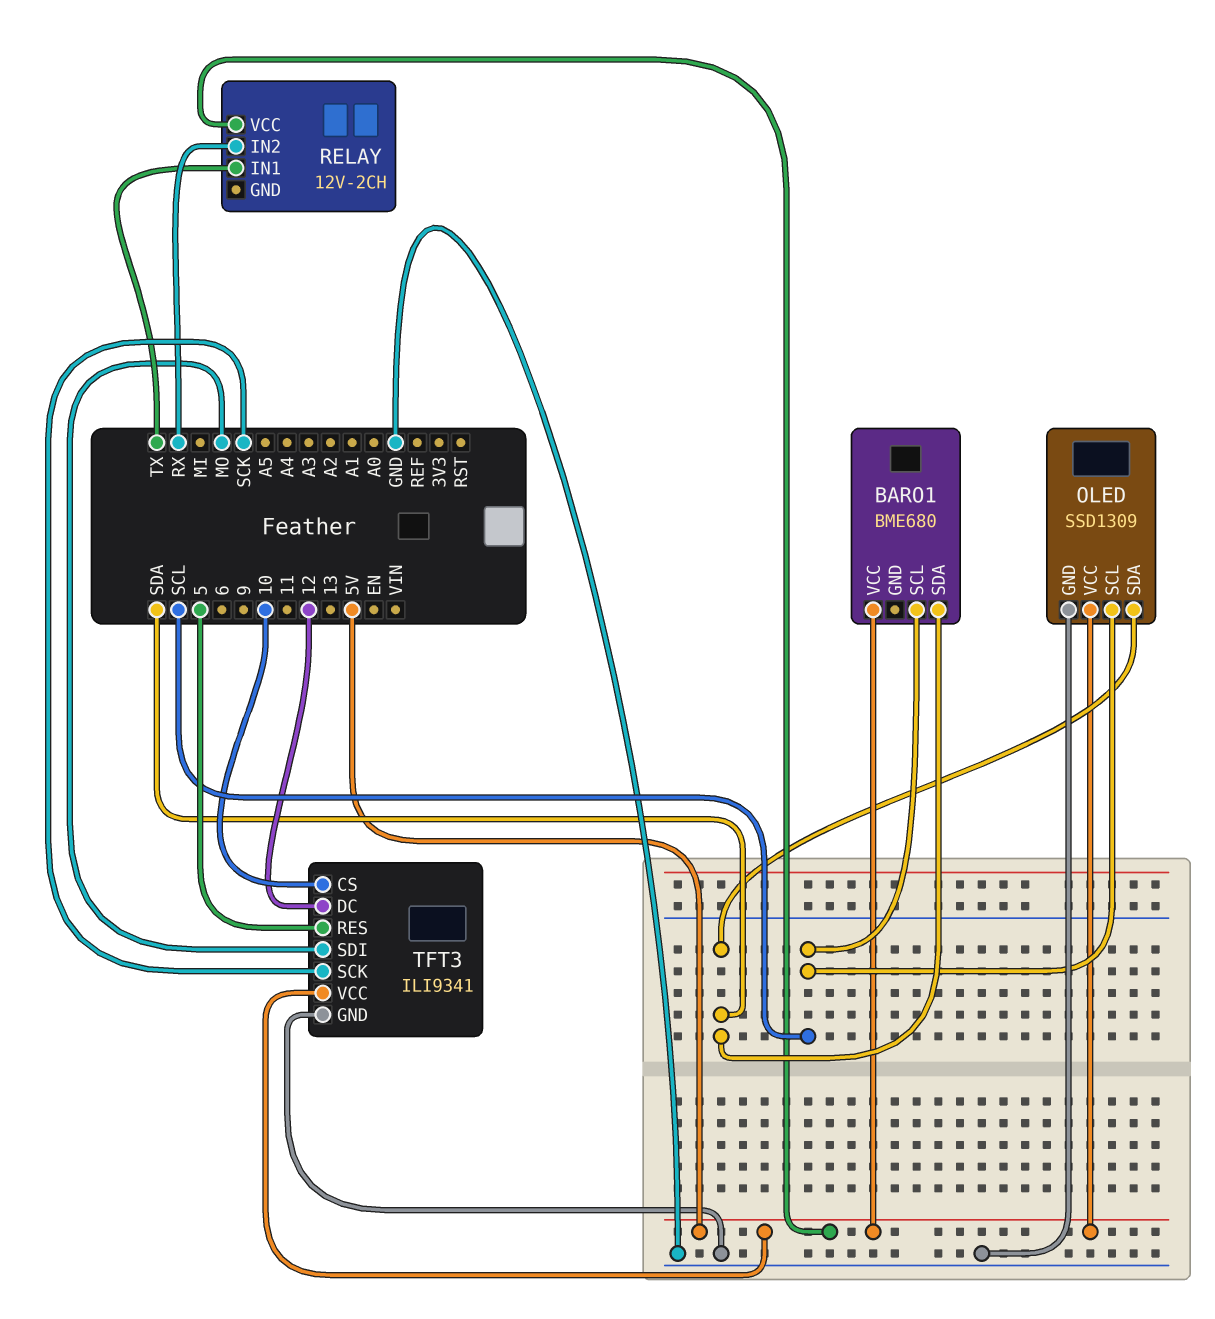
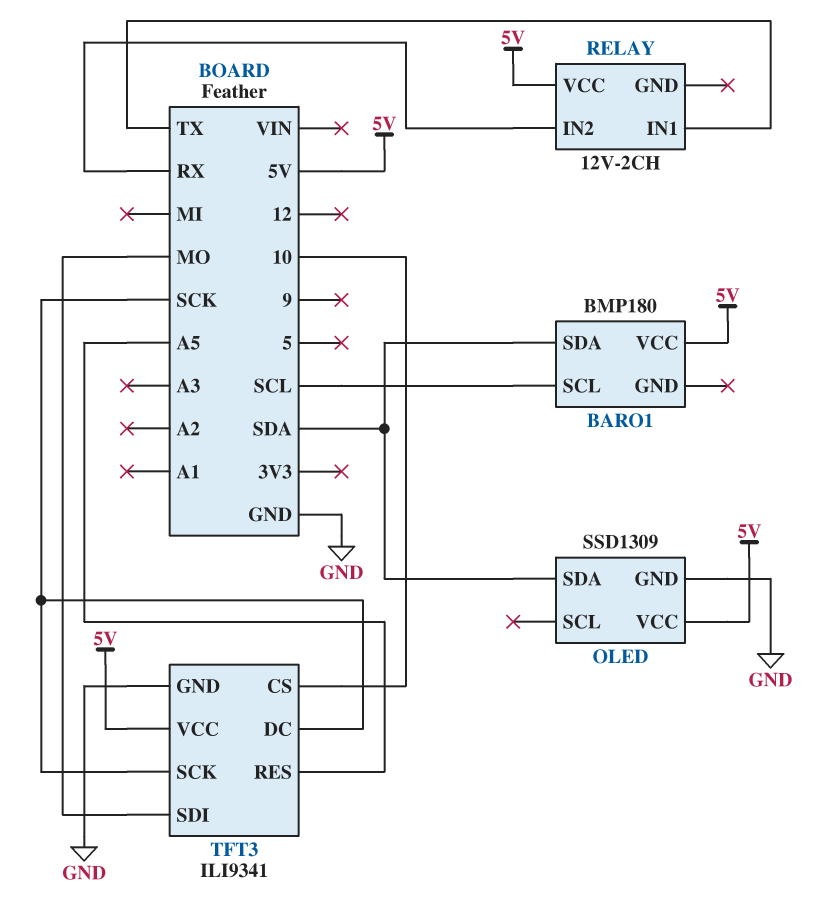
BARO1: BME680 -> BMP180
OLED pin SCL: SCL -> none
TFT3 pin DC: 12 -> SCK
TFT3 pin RES: 5 -> A5

